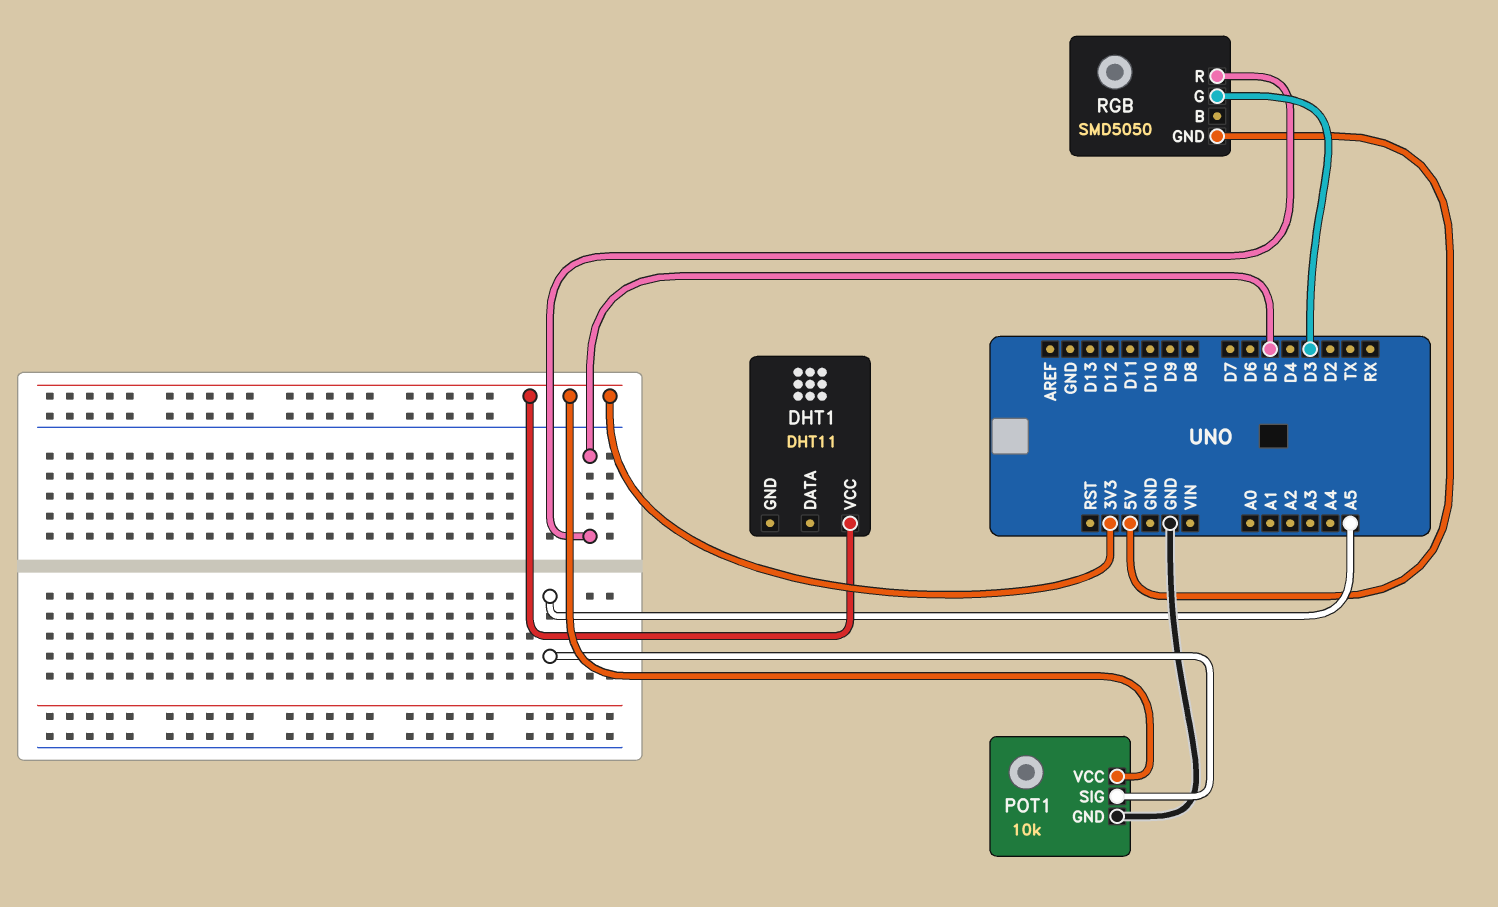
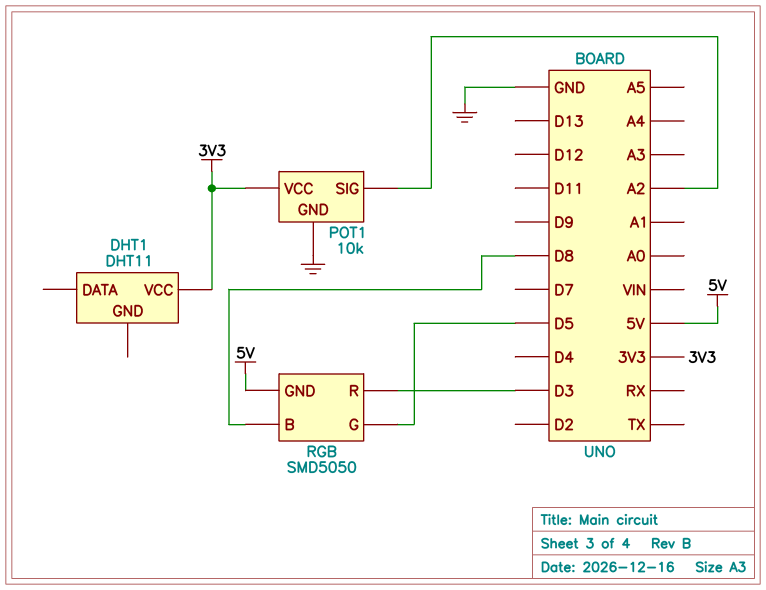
POT1 pin SIG: A5 -> A2
RGB pin B: none -> D8
RGB pin G: D3 -> D5
RGB pin R: D5 -> D3

